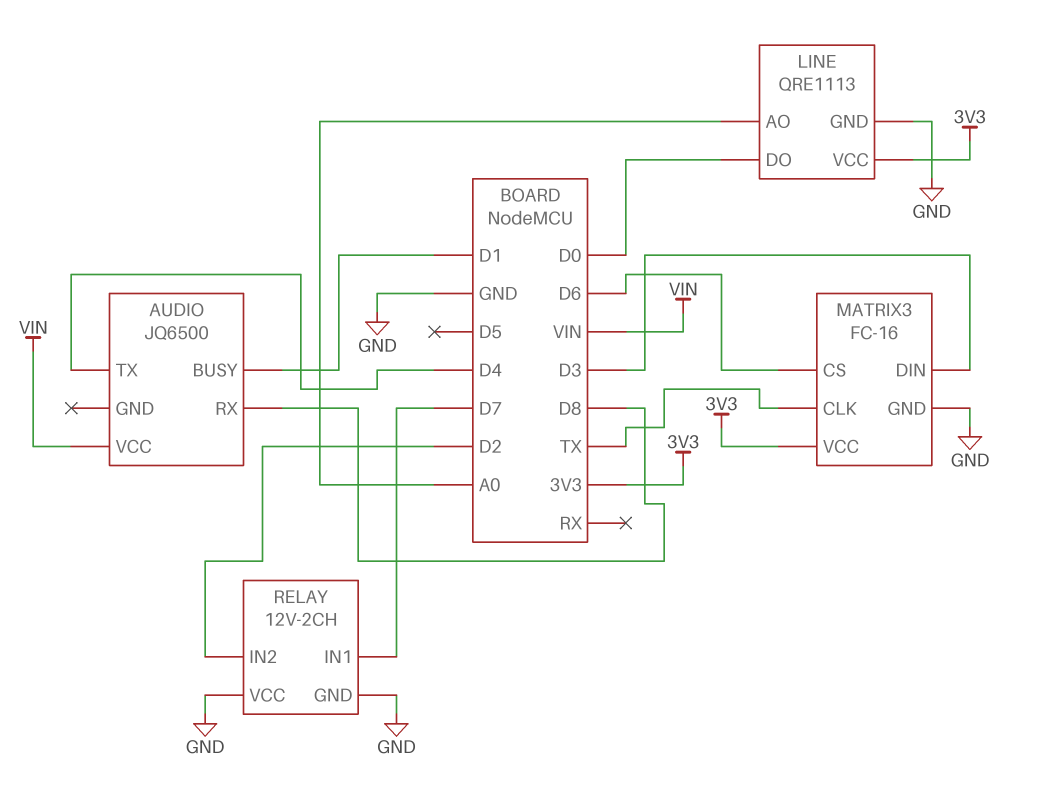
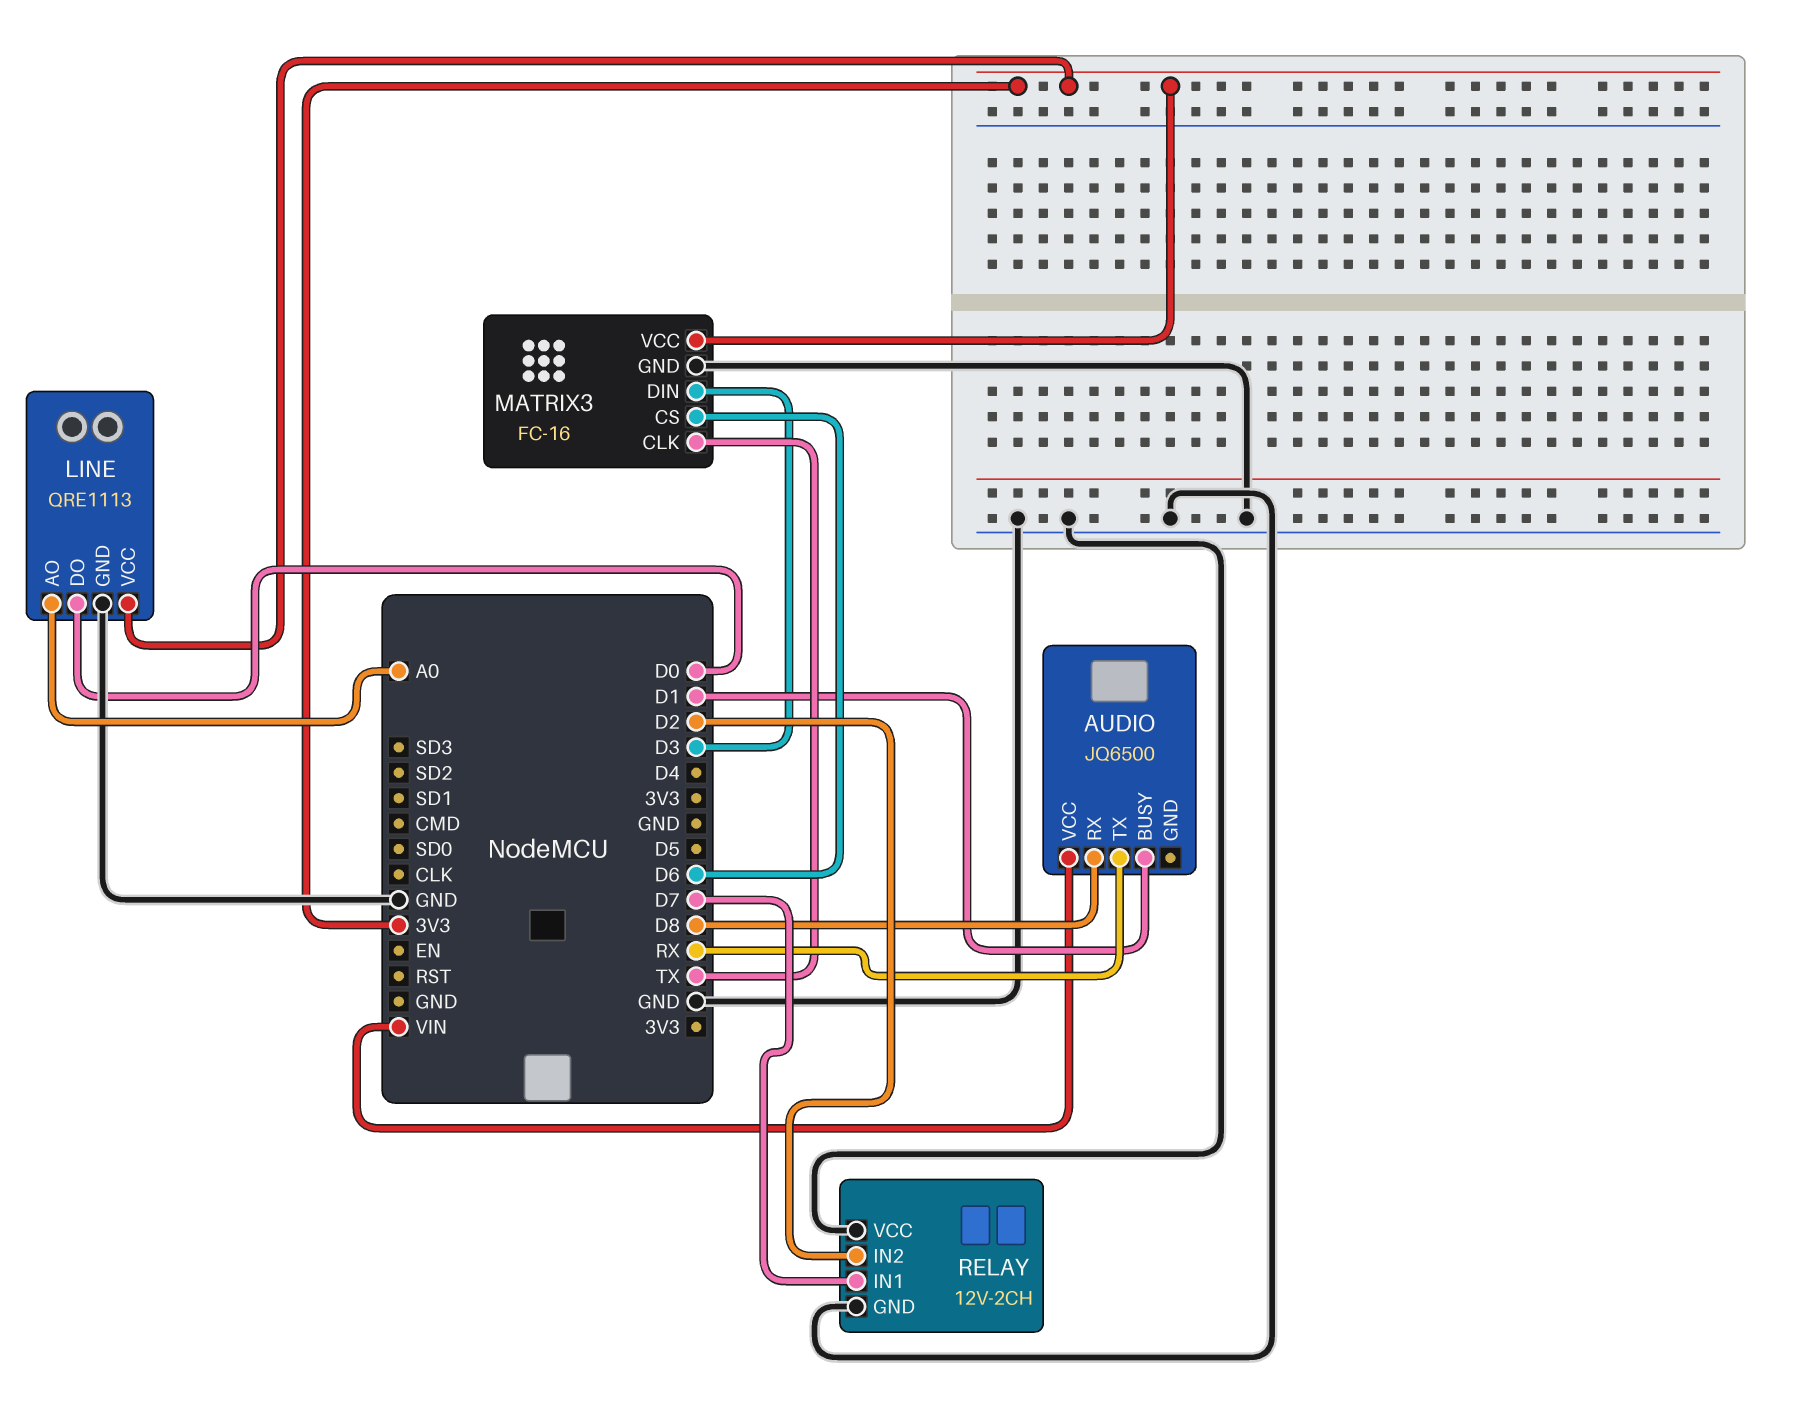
AUDIO pin TX: D4 -> RX

